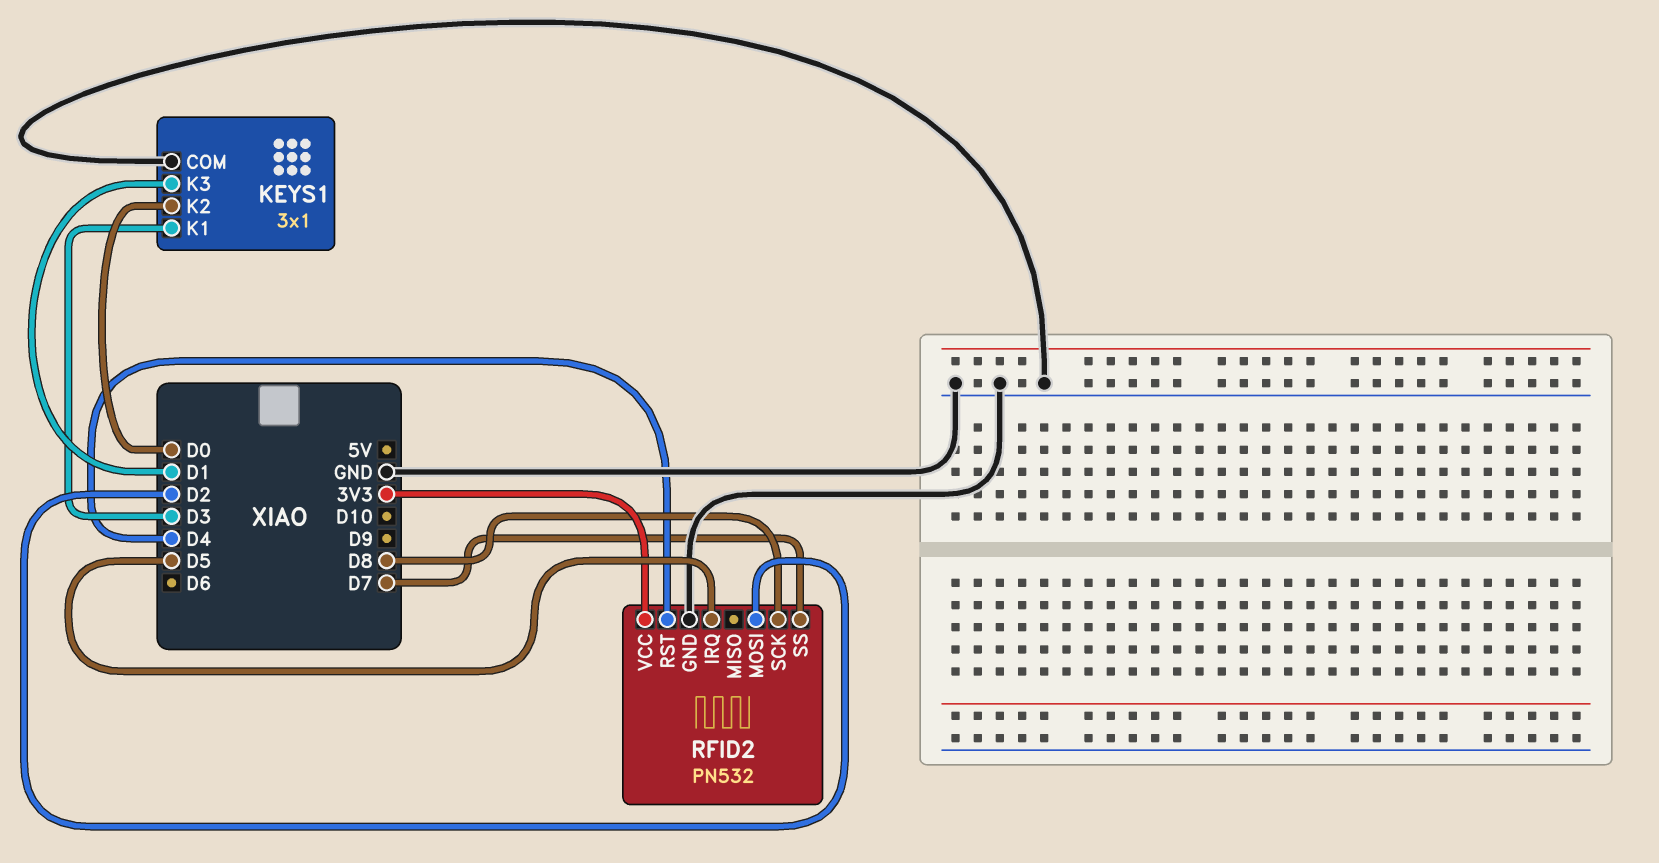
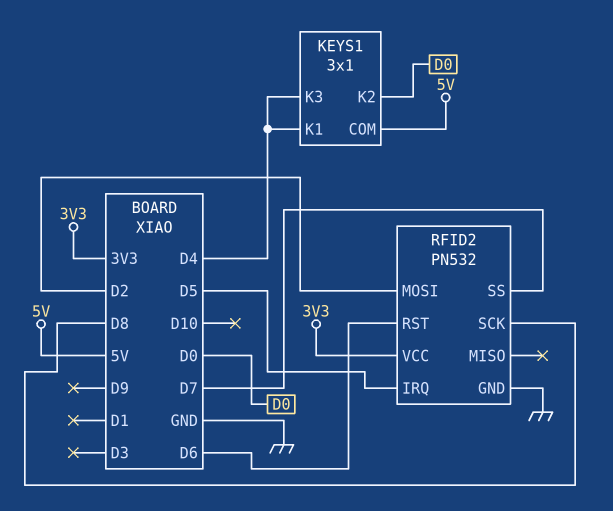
KEYS1 pin COM: GND -> 5V
KEYS1 pin K1: D3 -> D4
KEYS1 pin K3: D1 -> D4
RFID2 pin RST: D4 -> D6

